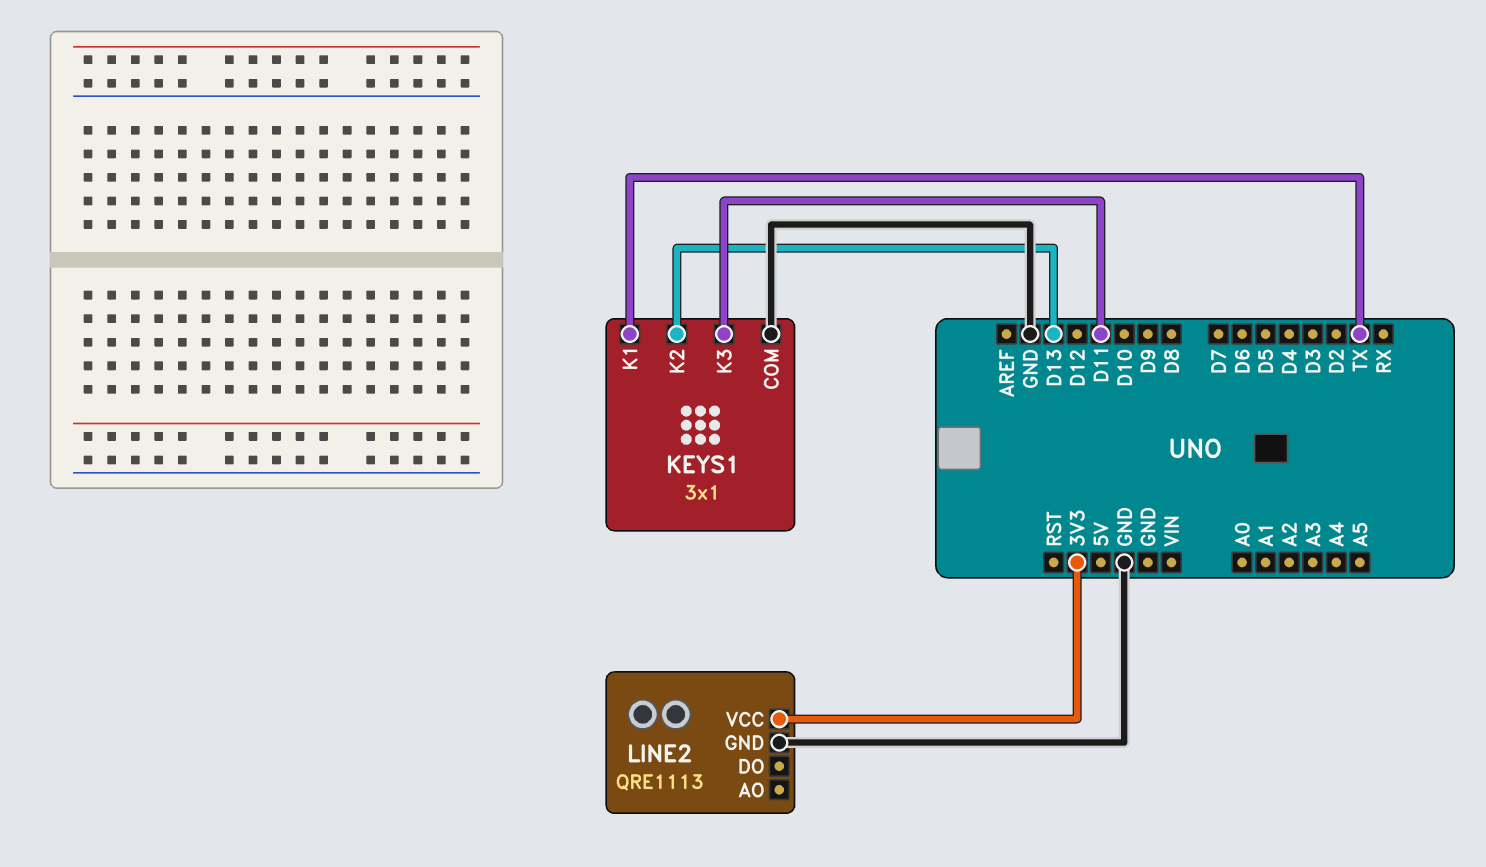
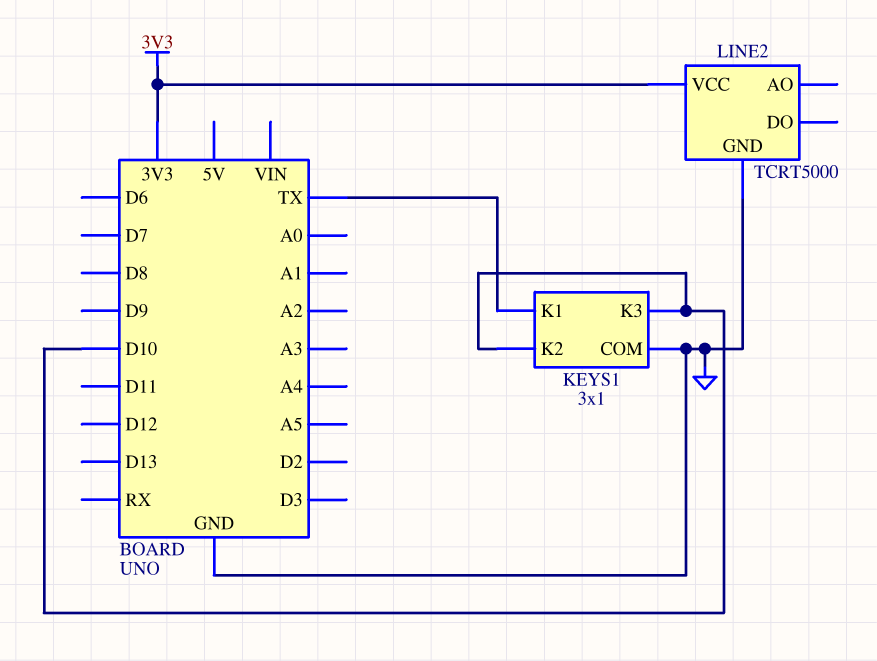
KEYS1 pin K2: D13 -> D10
KEYS1 pin K3: D11 -> D10
LINE2: QRE1113 -> TCRT5000

